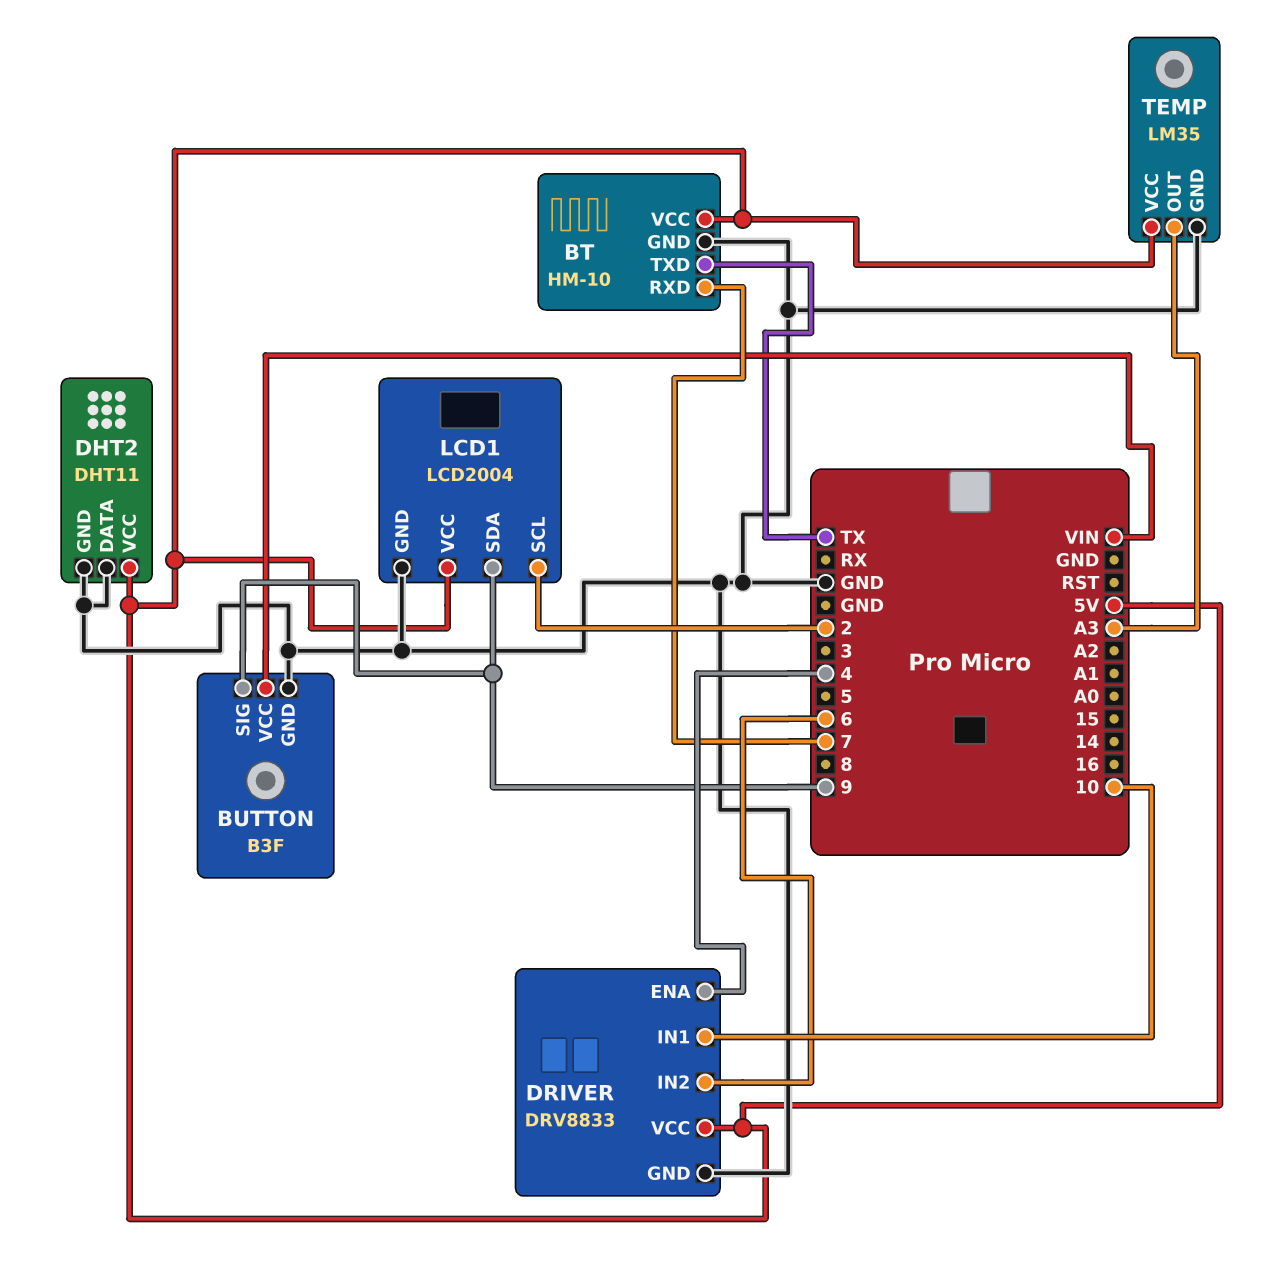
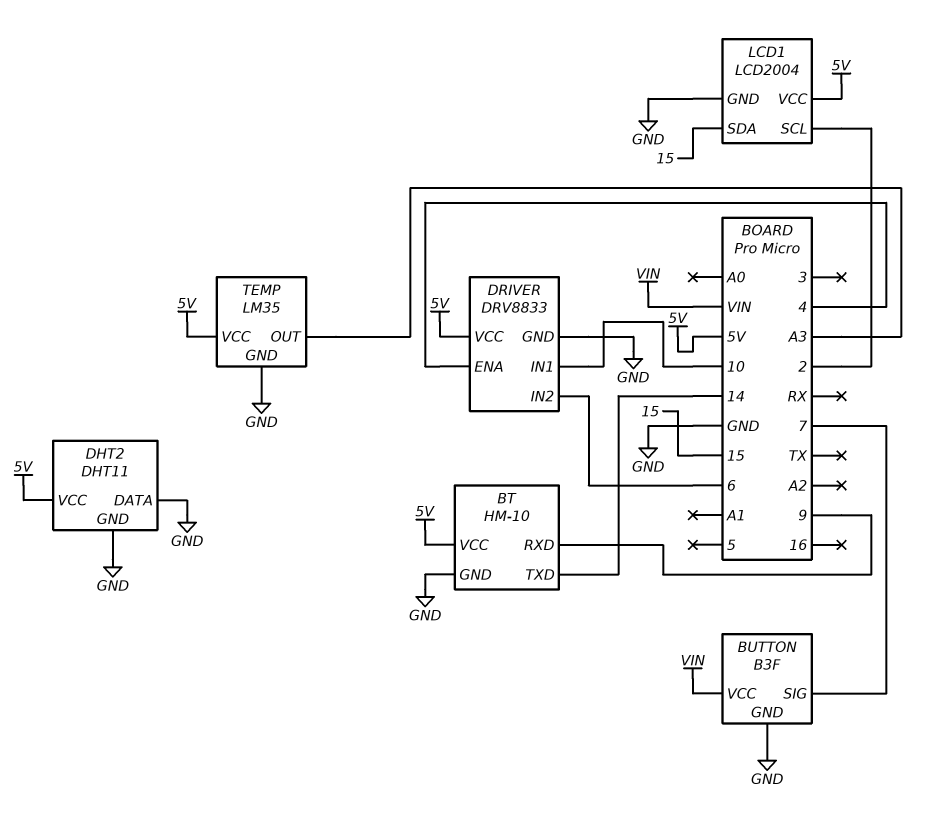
BT pin RXD: 7 -> 9
BT pin TXD: TX -> 14
BUTTON pin SIG: 9 -> 7
LCD1 pin SDA: 9 -> 15

